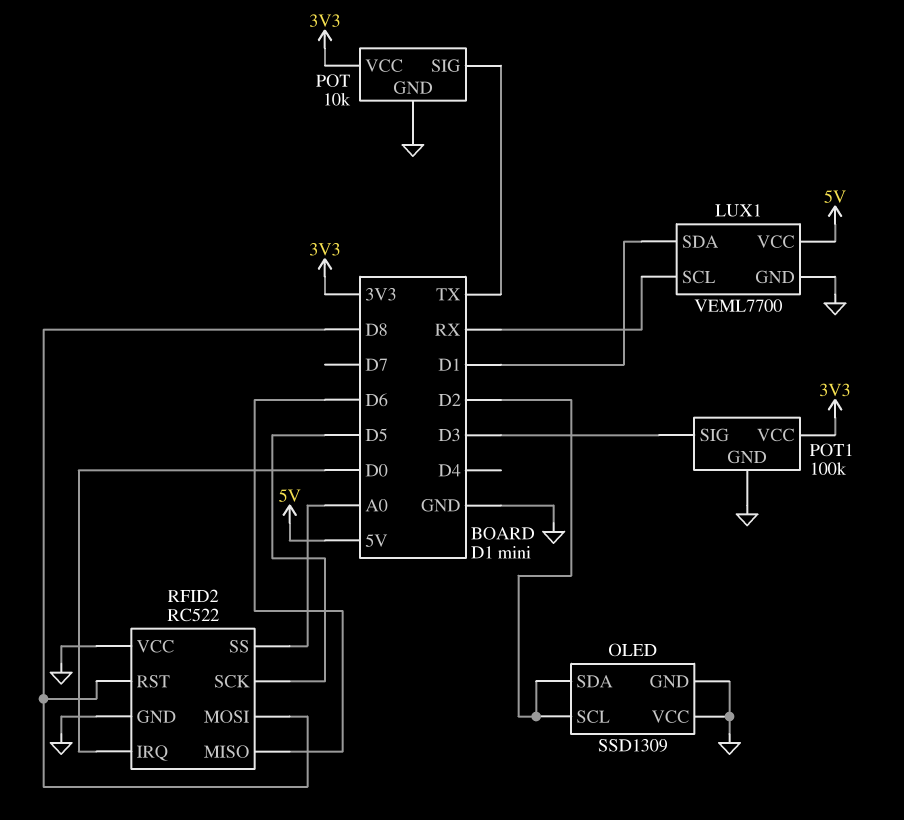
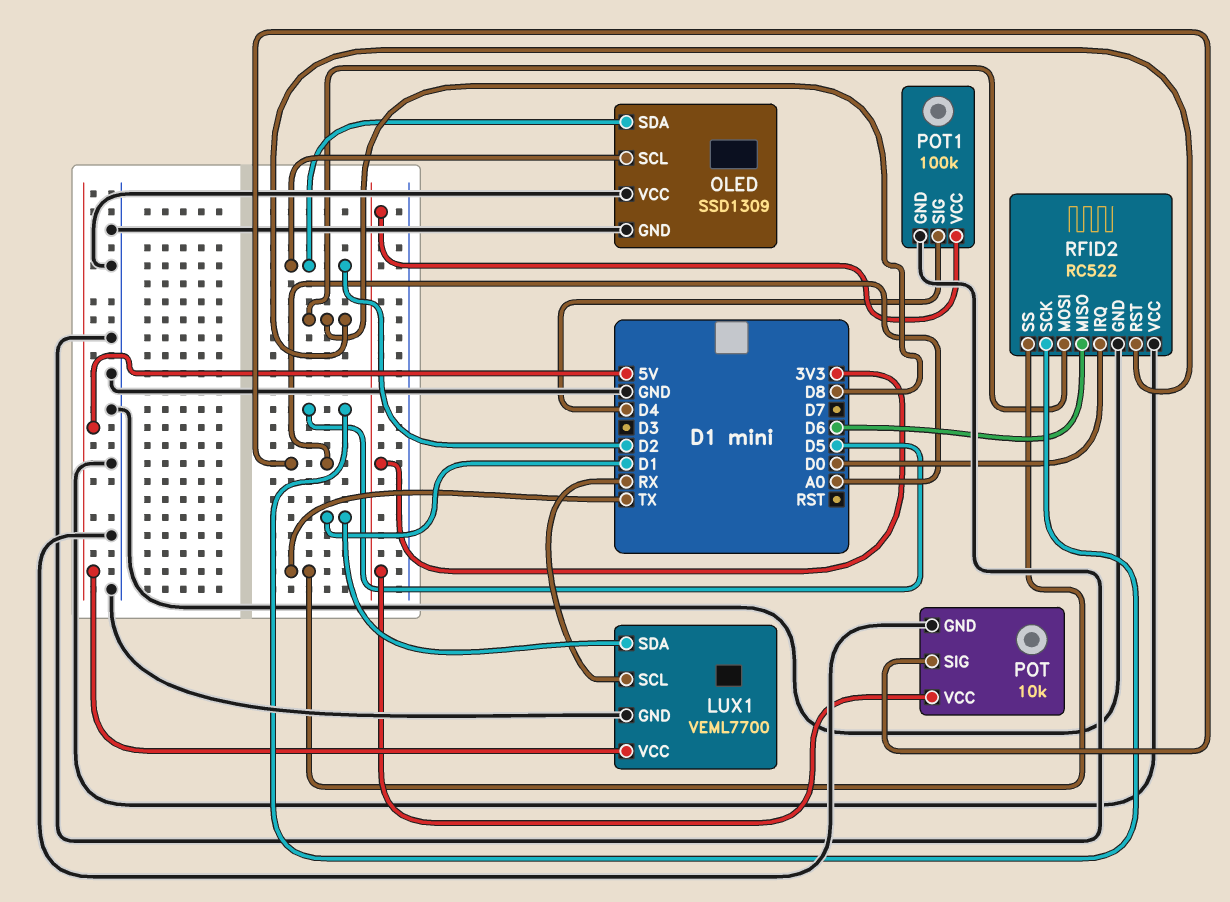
POT pin SIG: TX -> A0
POT1 pin SIG: D3 -> D4
RFID2 pin SS: A0 -> TX

